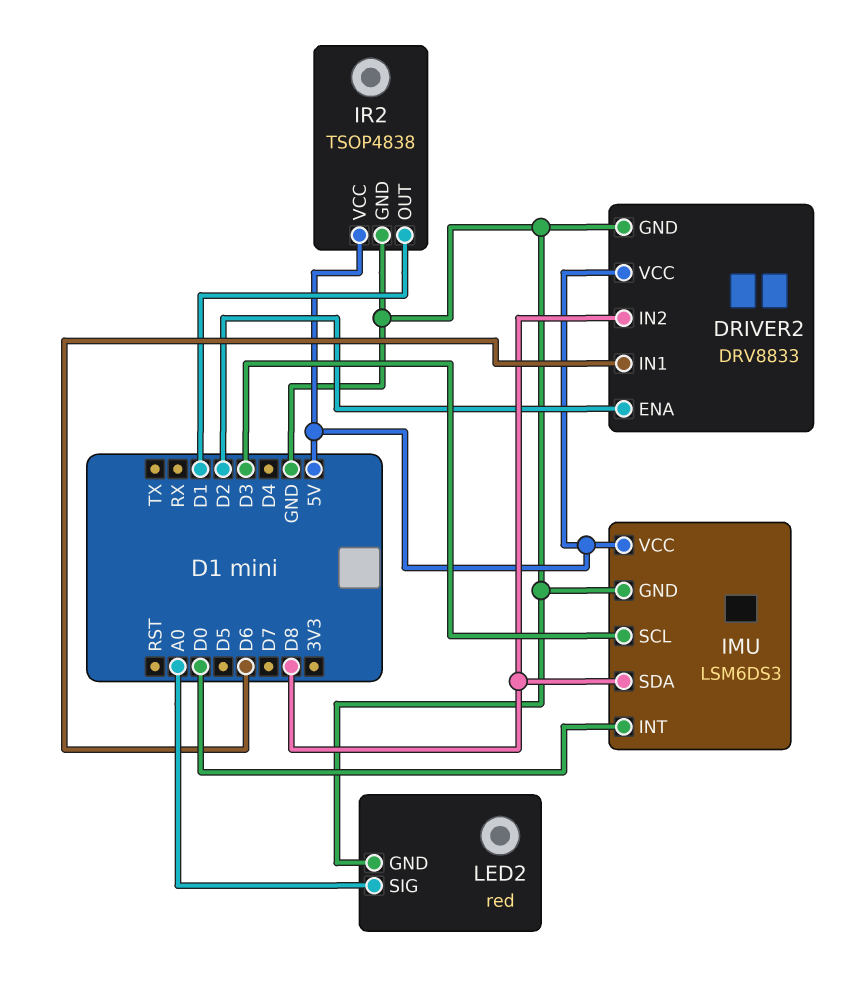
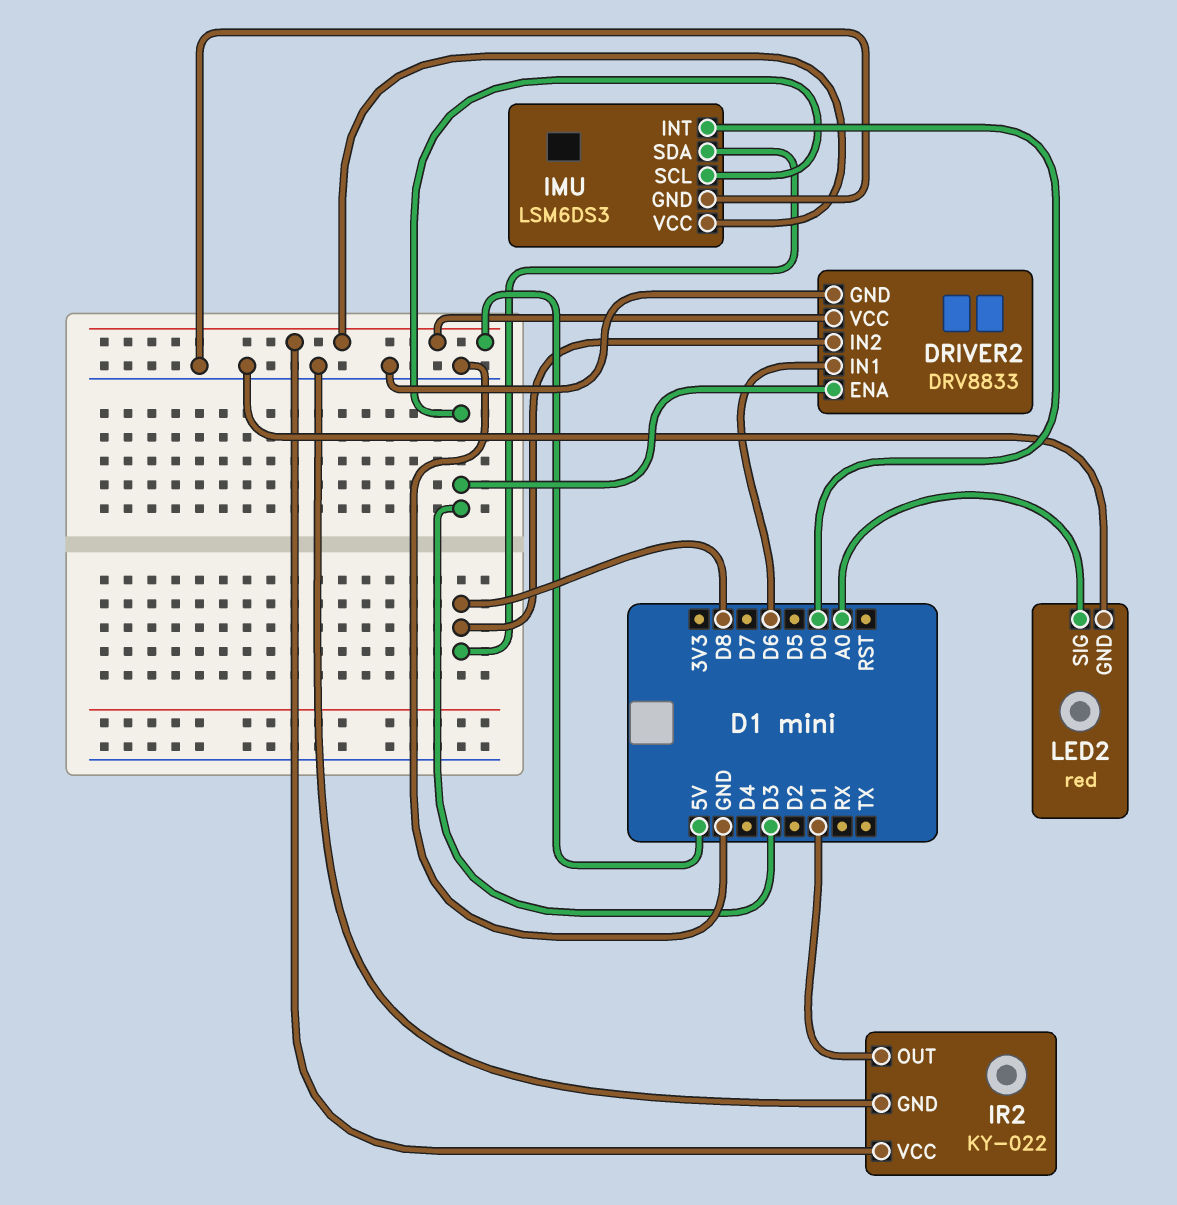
DRIVER2 pin ENA: D2 -> D3
IR2: TSOP4838 -> KY-022

